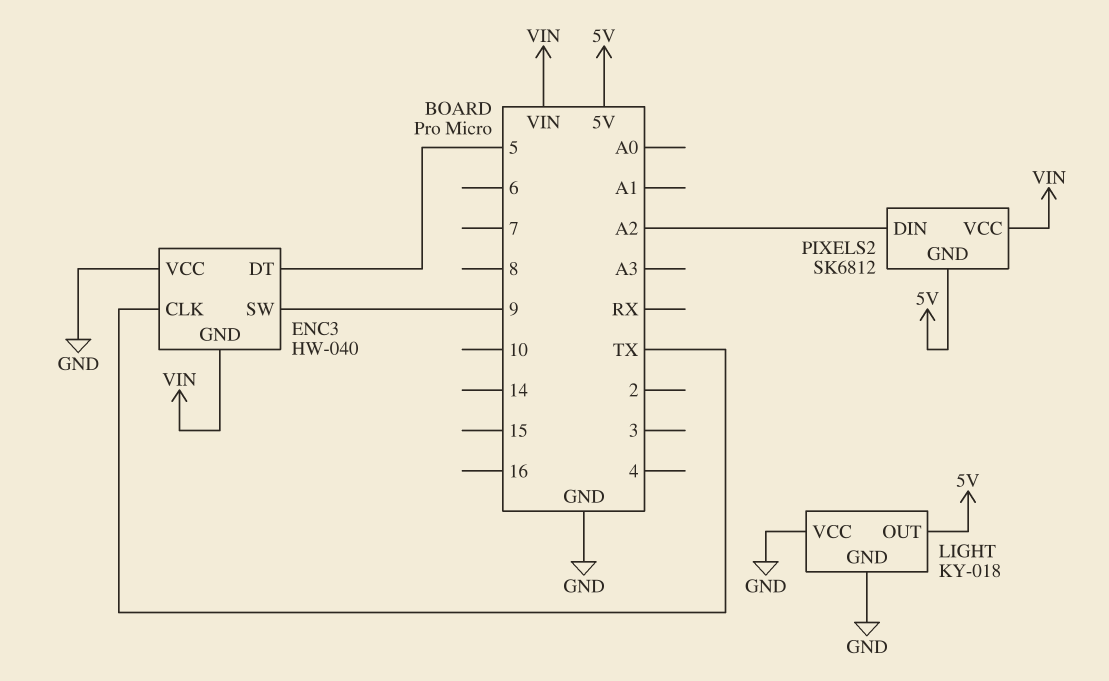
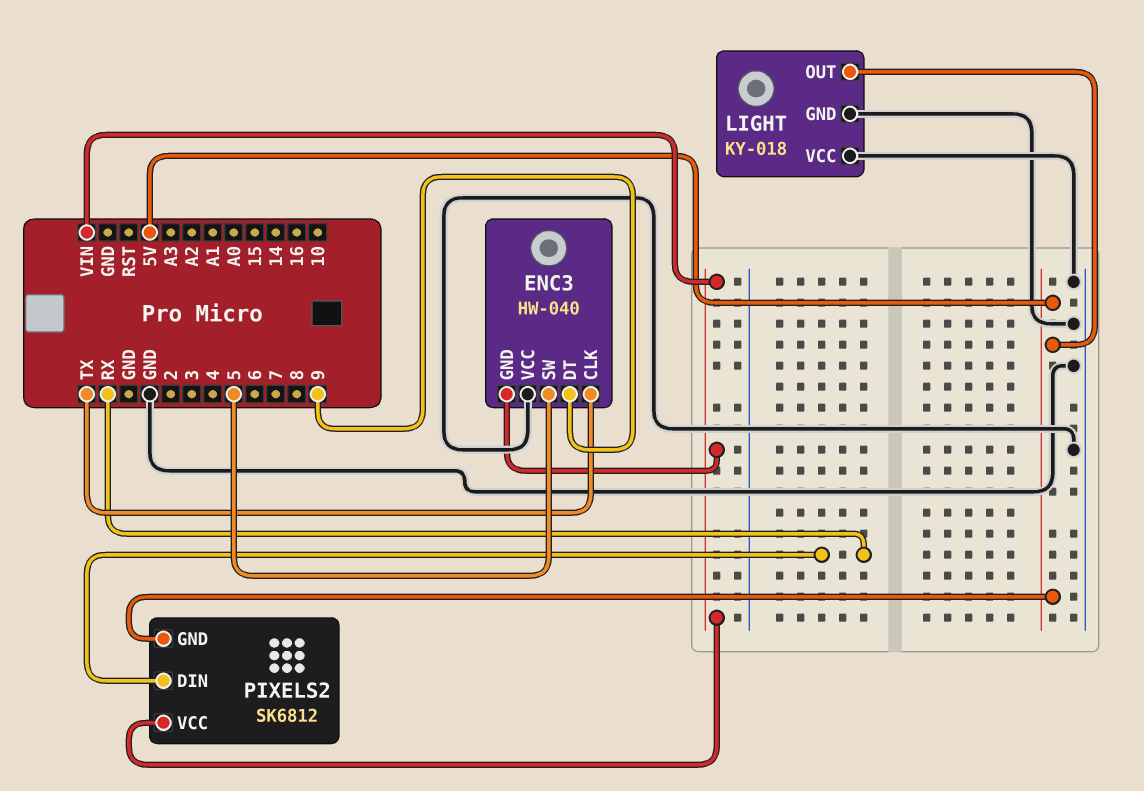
ENC3 pin DT: 5 -> 9
ENC3 pin SW: 9 -> 5
PIXELS2 pin DIN: A2 -> RX

